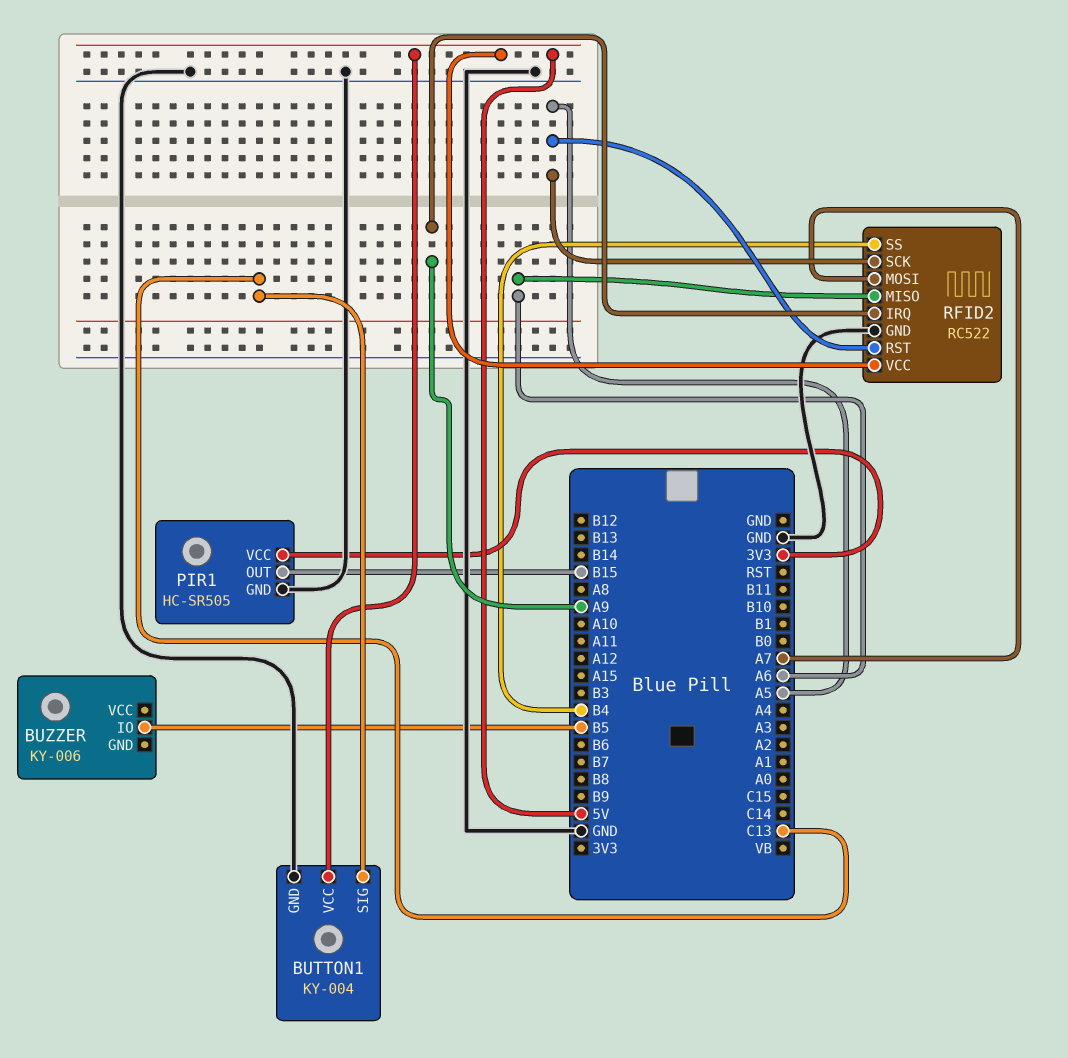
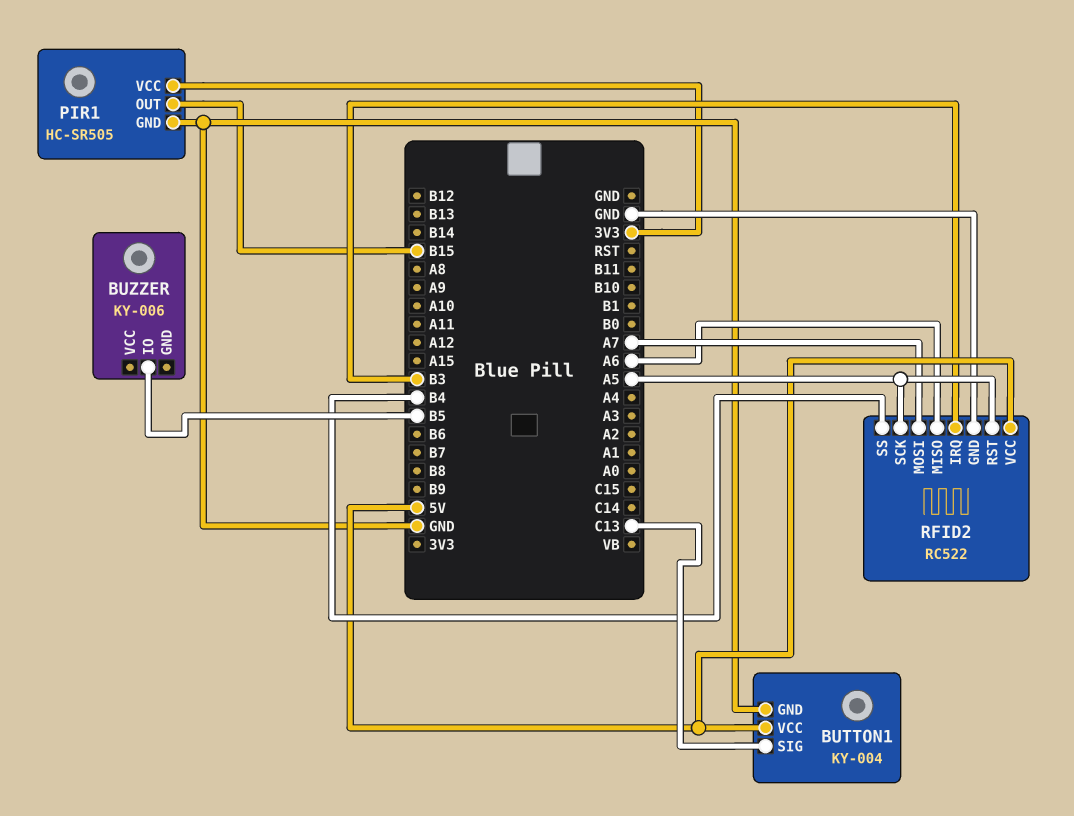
RFID2 pin IRQ: A9 -> B3

